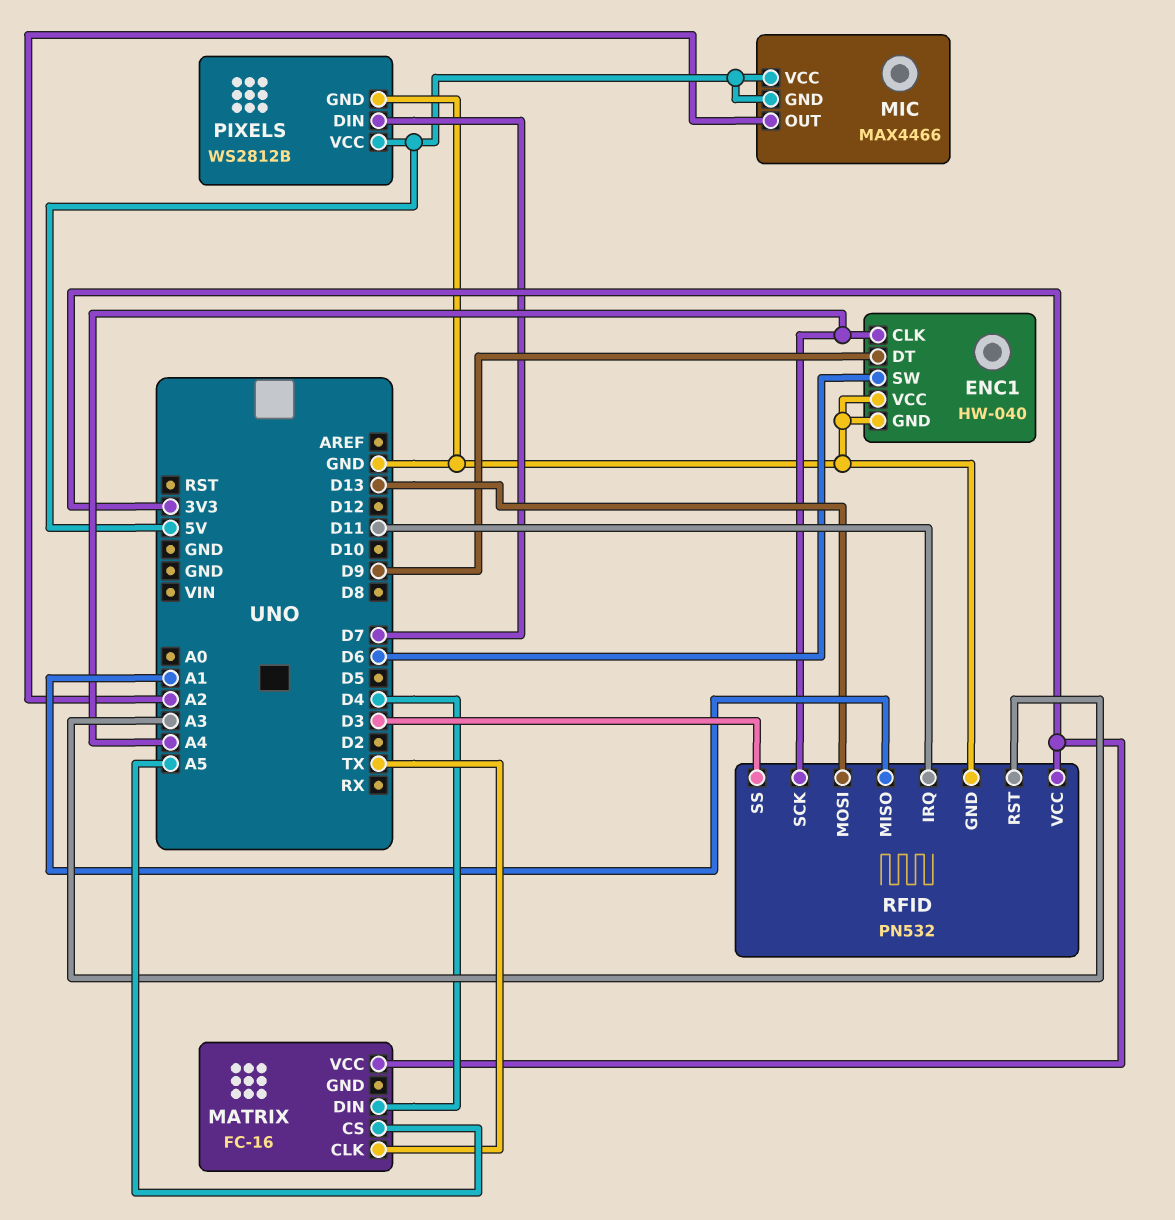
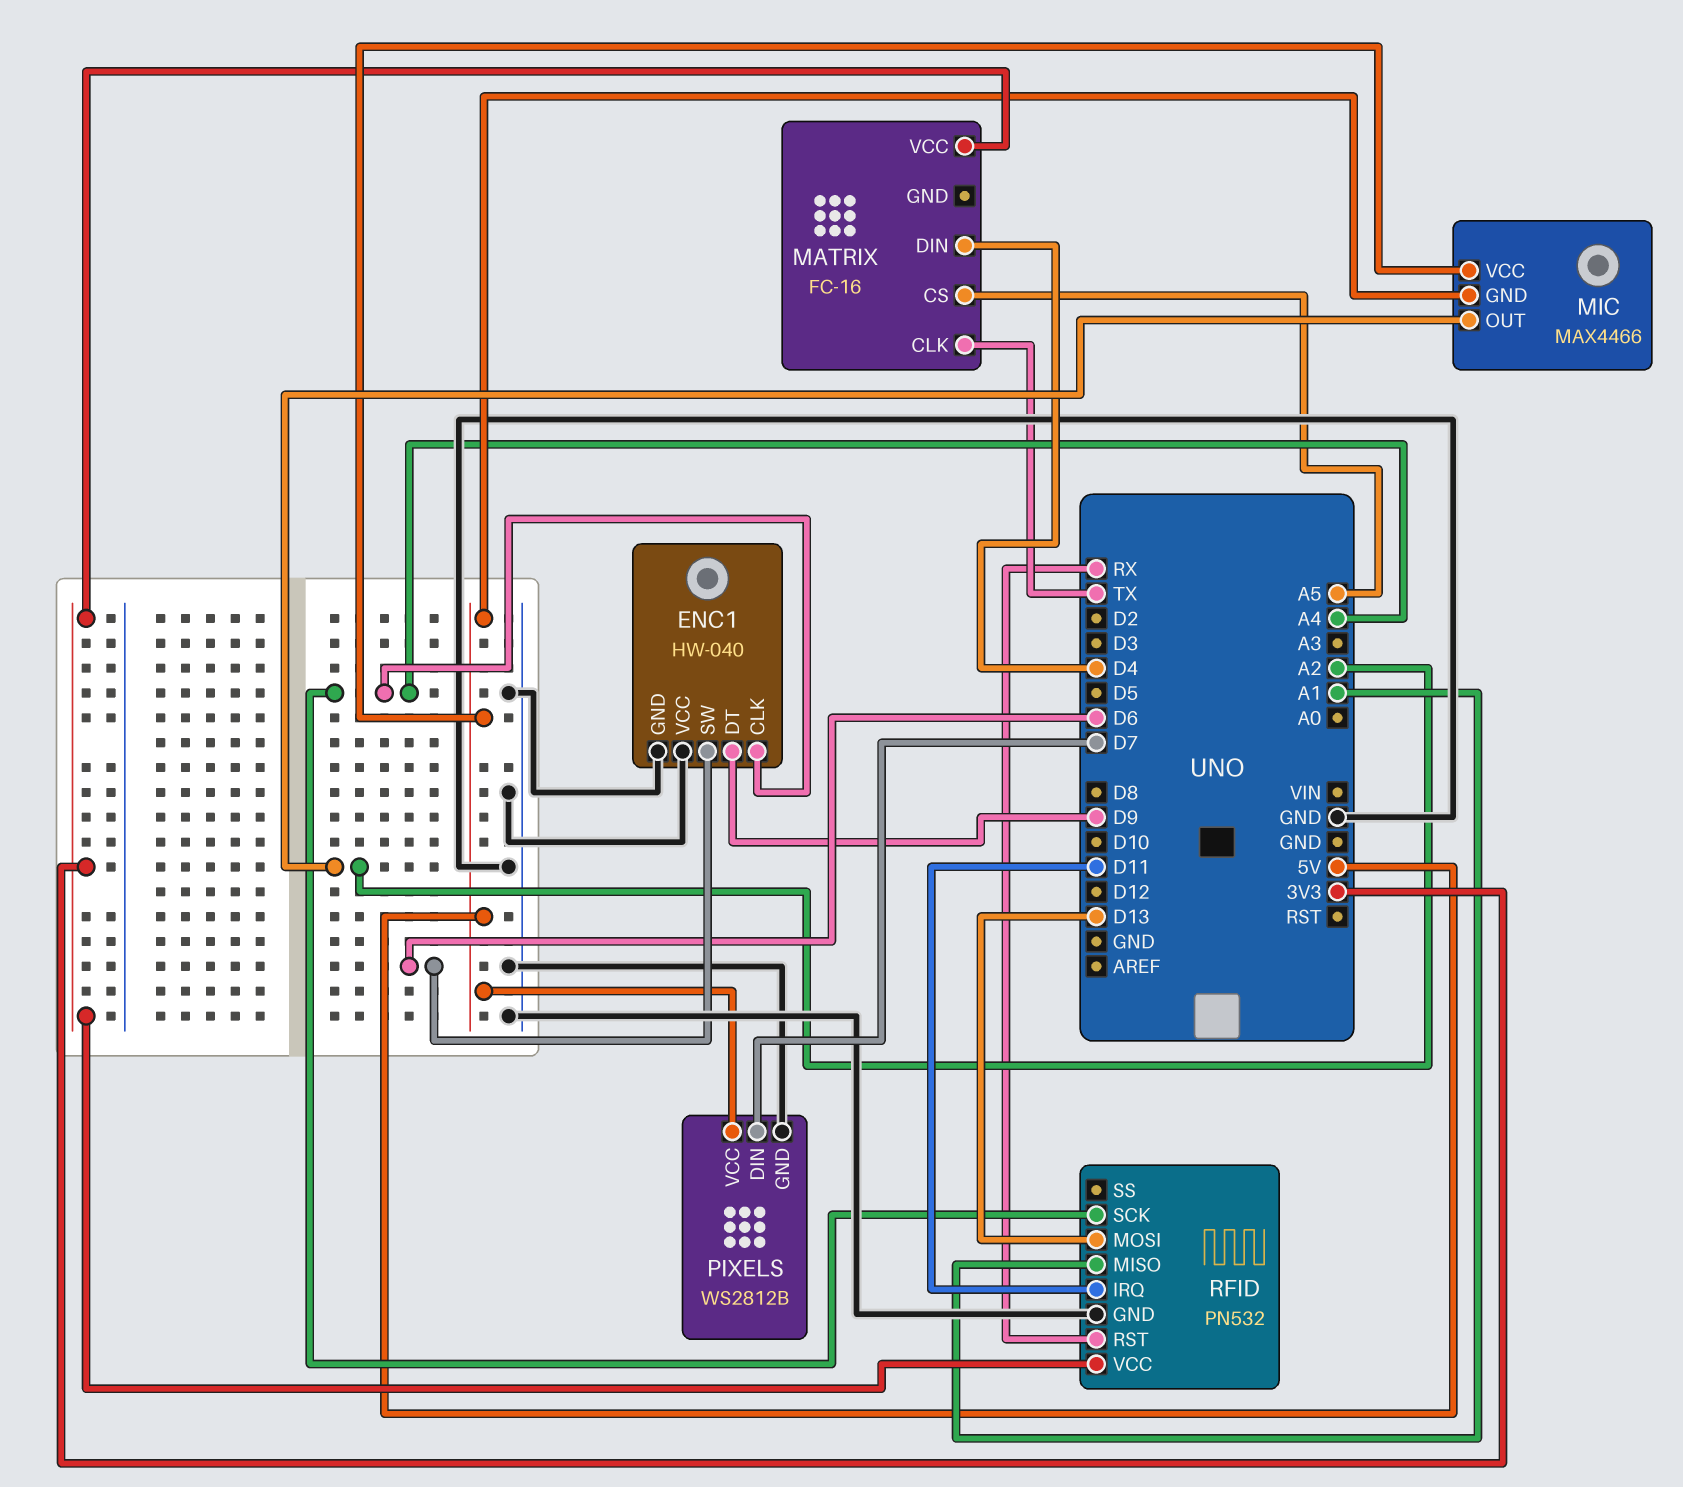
RFID pin RST: A3 -> RX
RFID pin SS: D3 -> none

